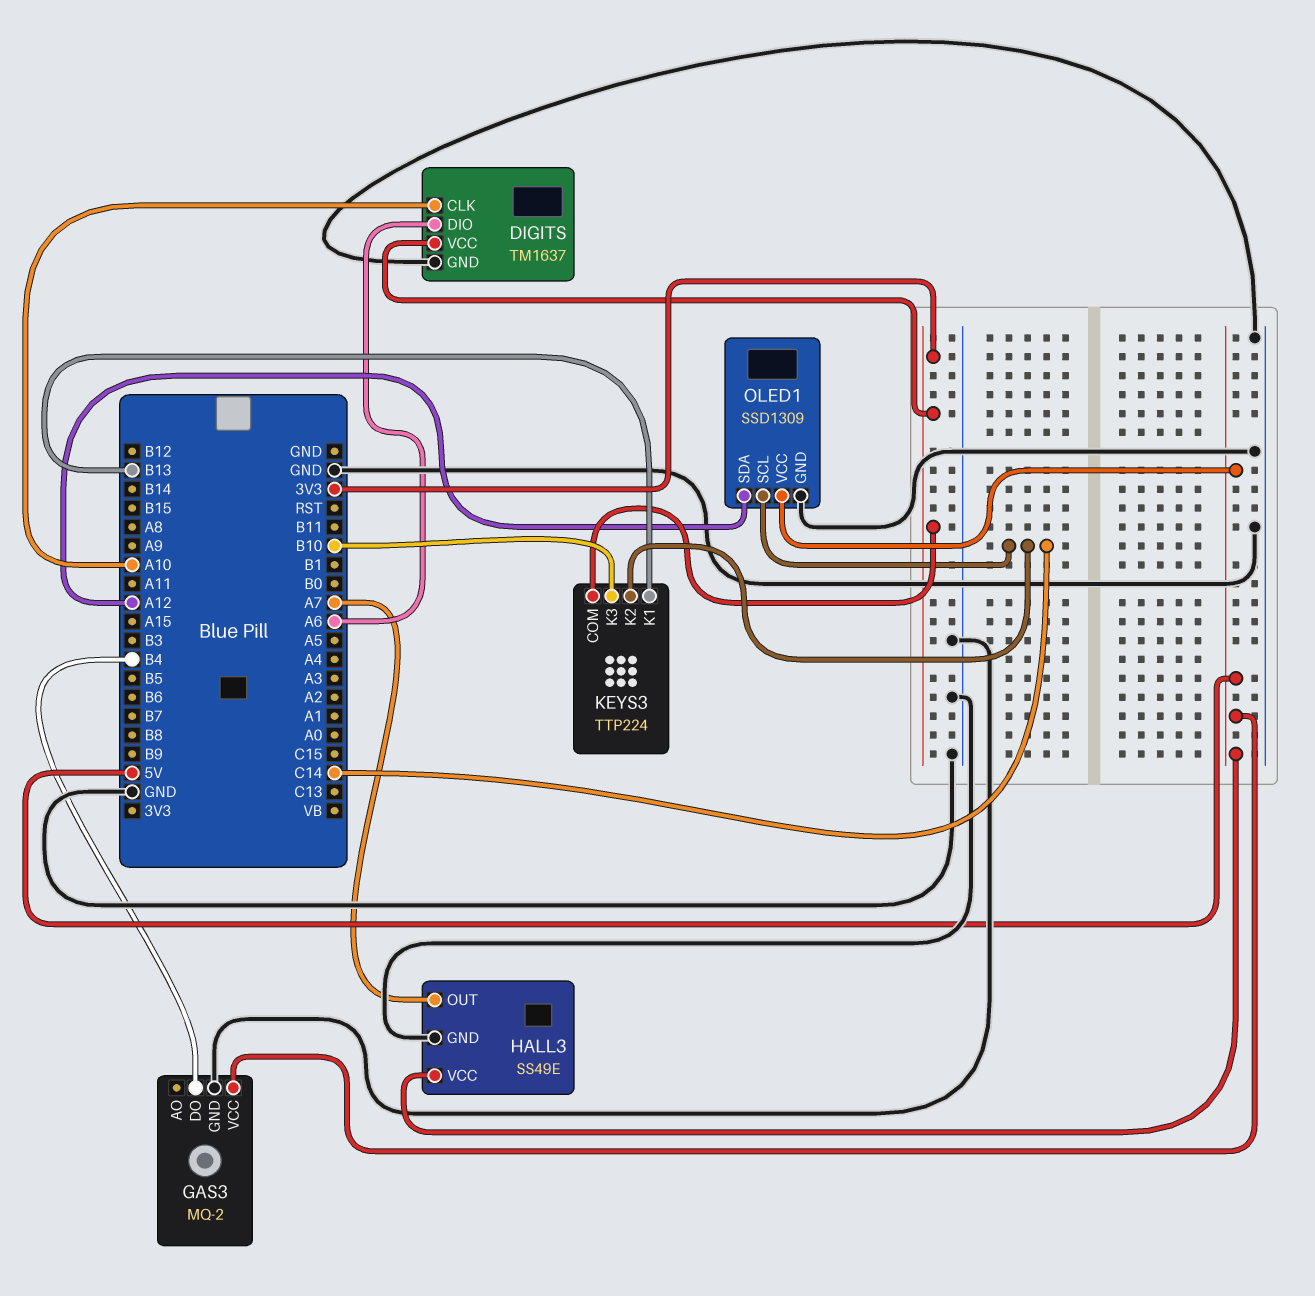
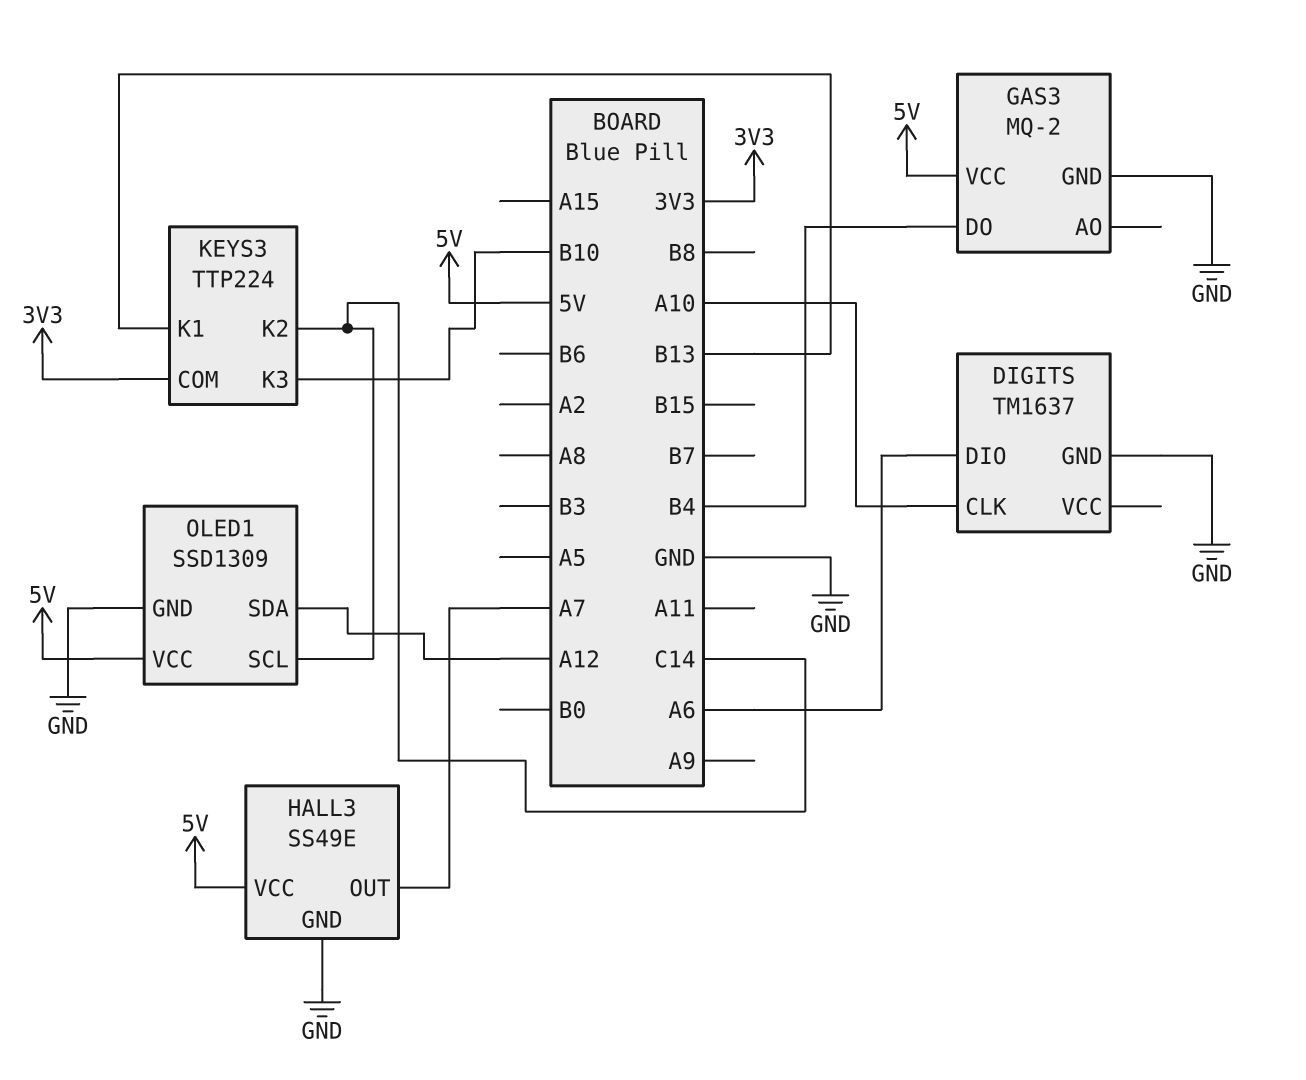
DIGITS pin VCC: 3V3 -> none

